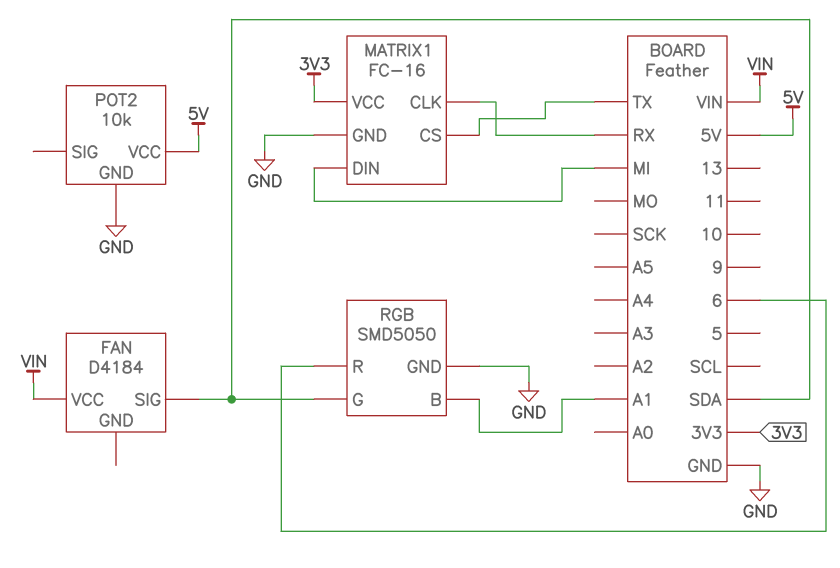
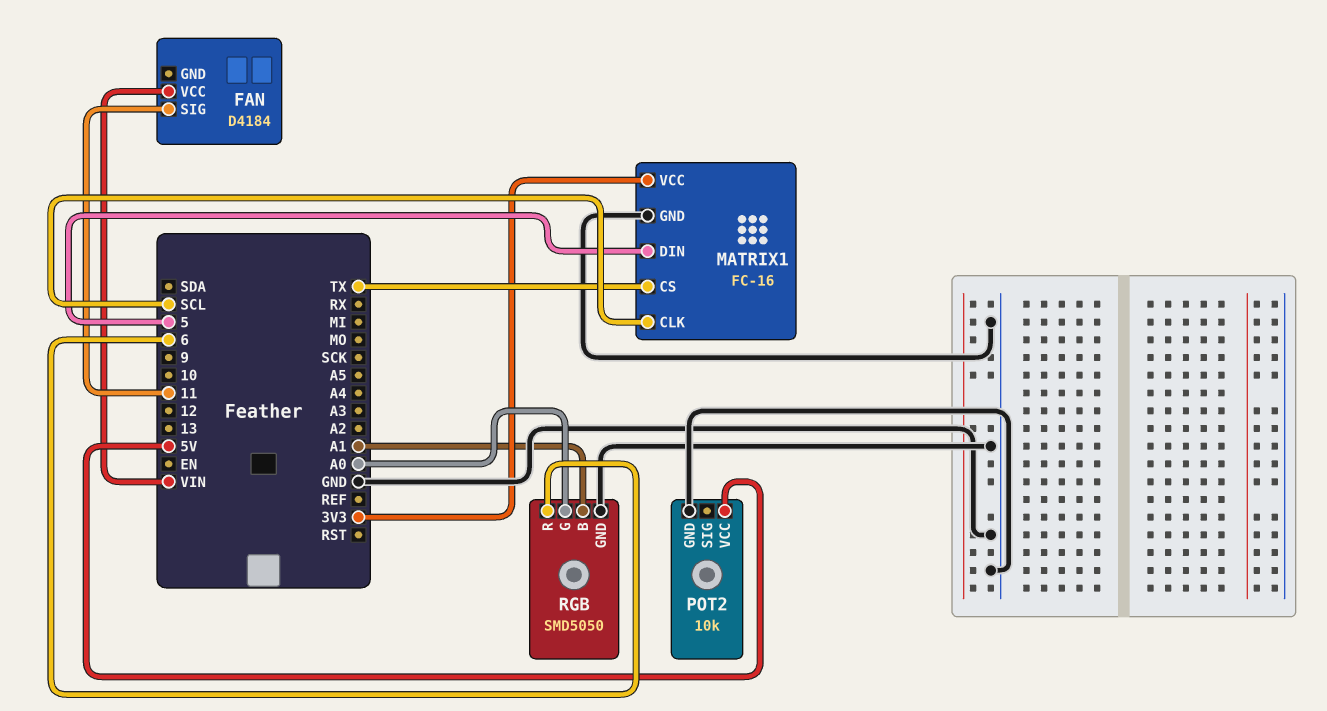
FAN pin SIG: SDA -> 11
MATRIX1 pin CLK: RX -> SCL
MATRIX1 pin DIN: MI -> 5
RGB pin G: SDA -> A0

